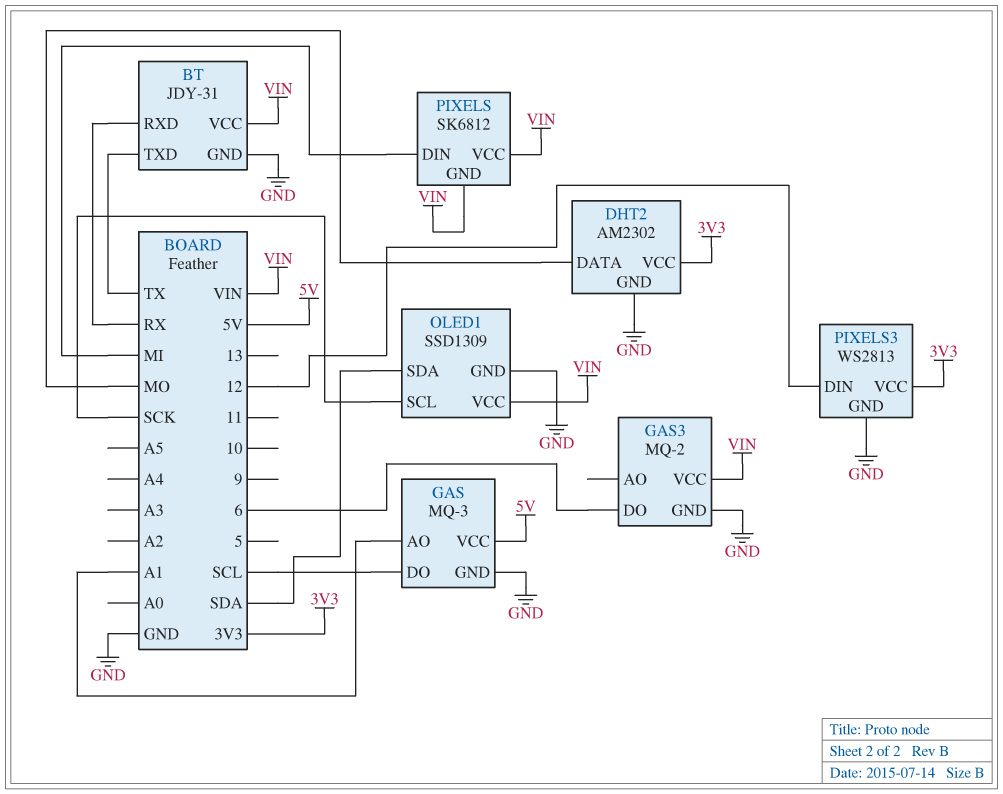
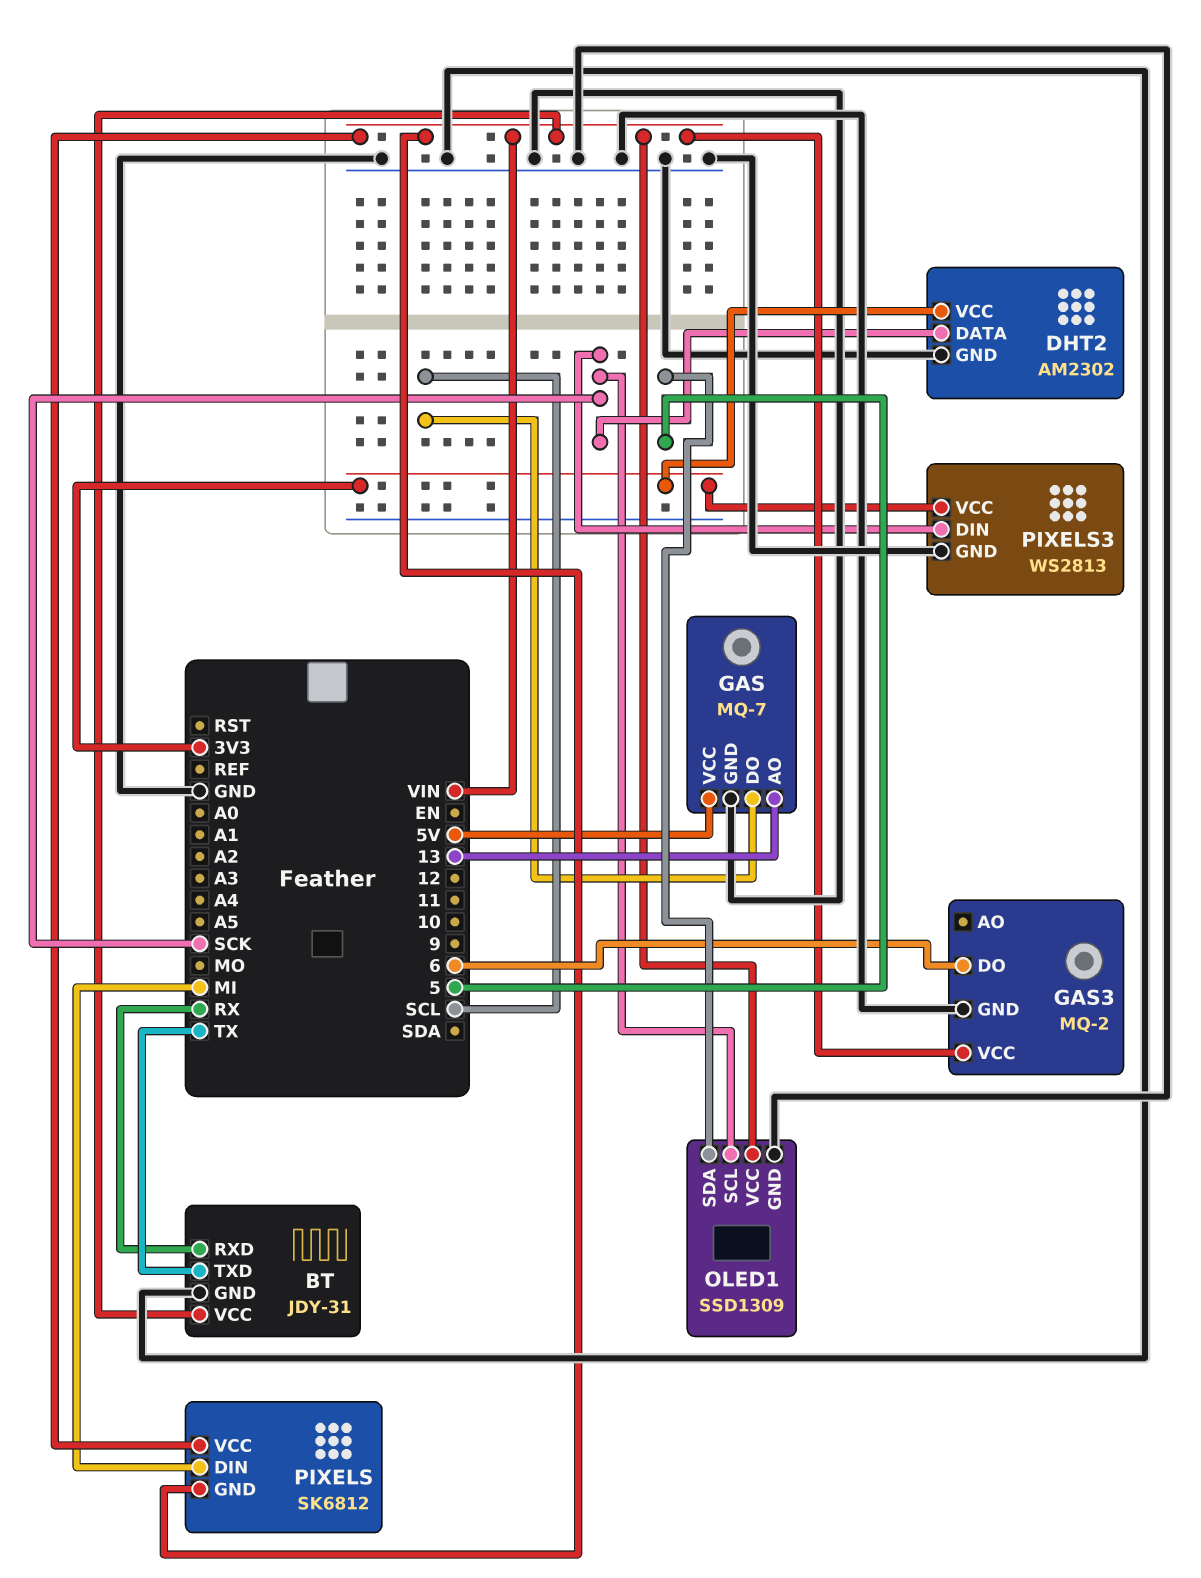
DHT2 pin DATA: MO -> SCK
GAS: MQ-3 -> MQ-7
GAS pin AO: A1 -> 13
OLED1 pin SDA: SDA -> 5
PIXELS3 pin DIN: 12 -> SCK

